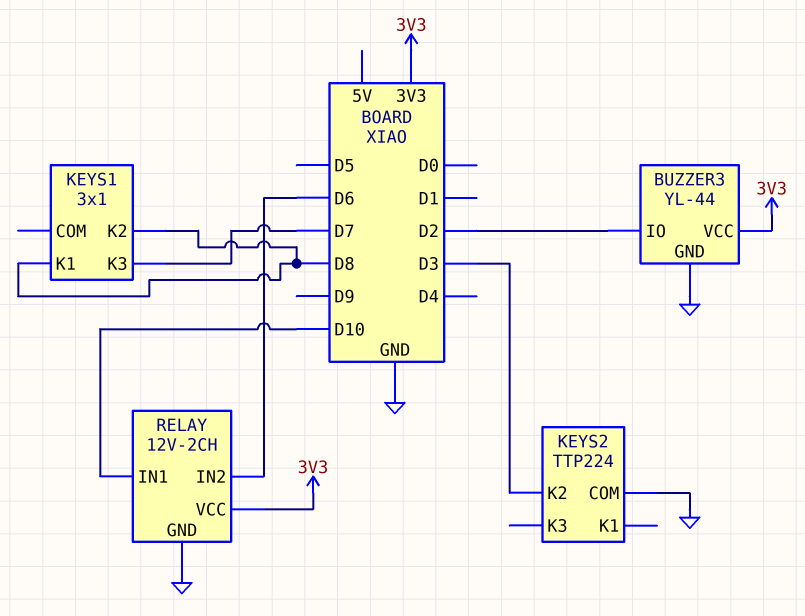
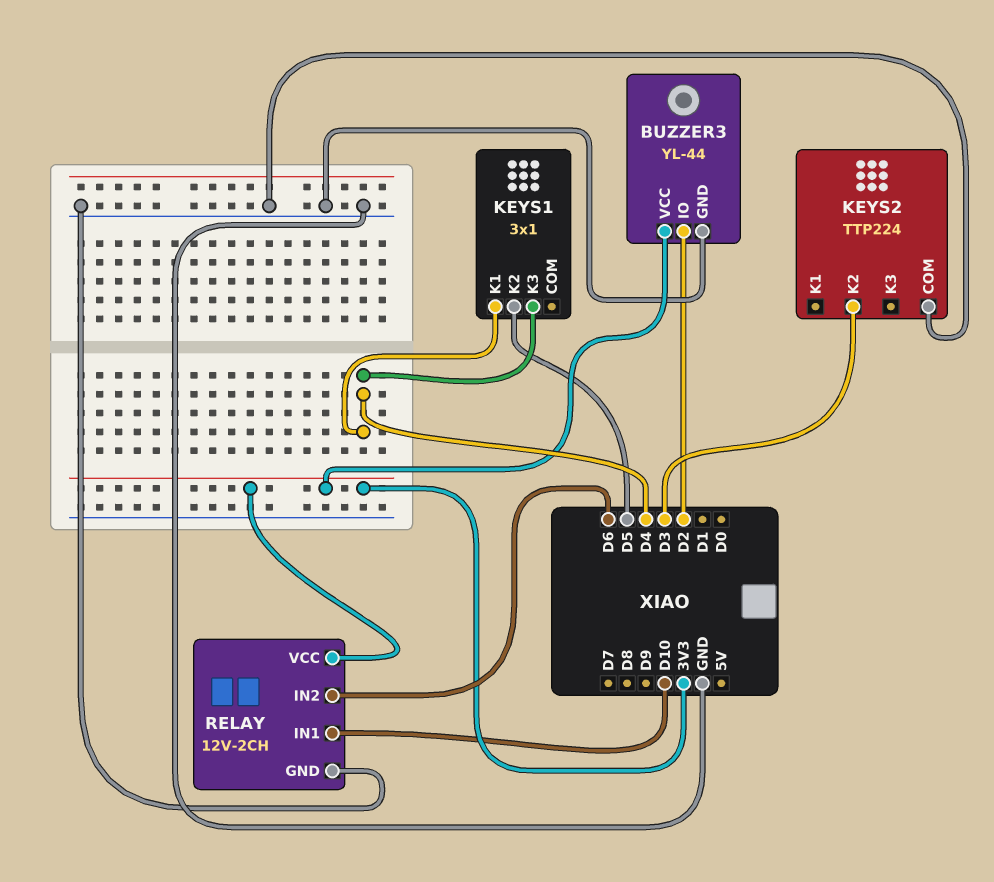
KEYS1 pin K1: D8 -> D4
KEYS1 pin K2: D8 -> D5
KEYS1 pin K3: D7 -> D4

